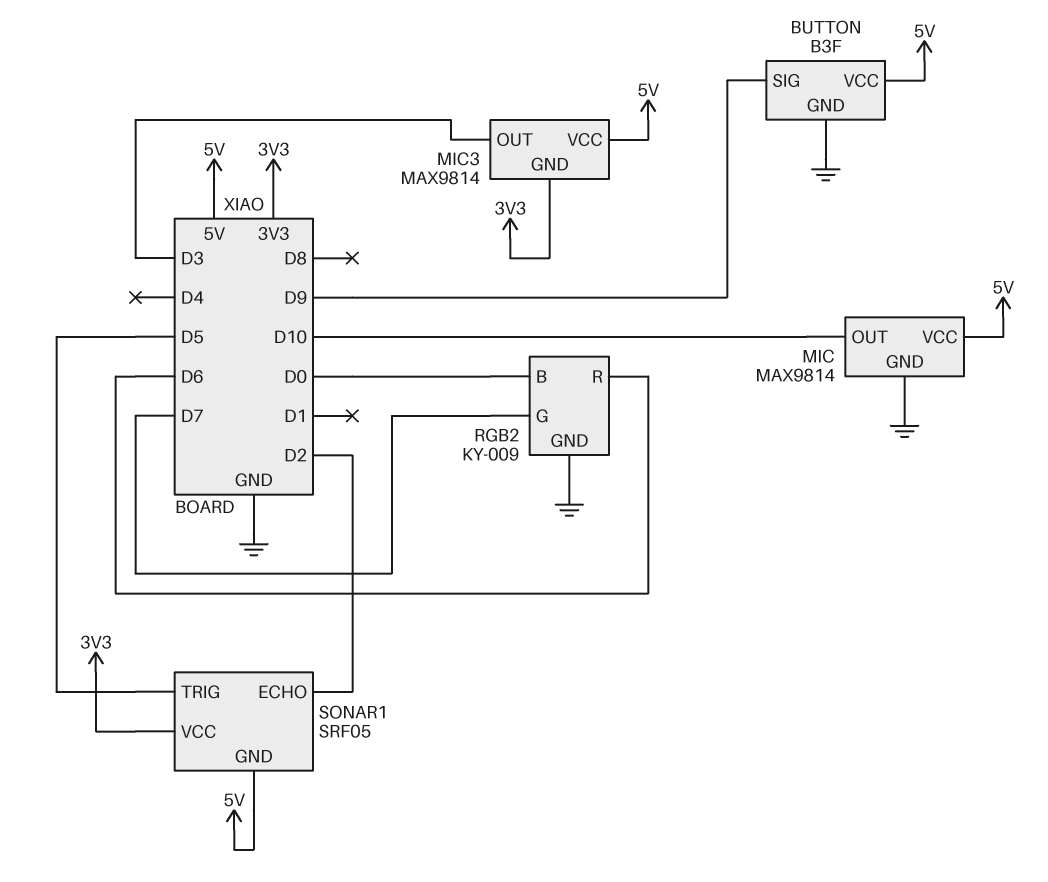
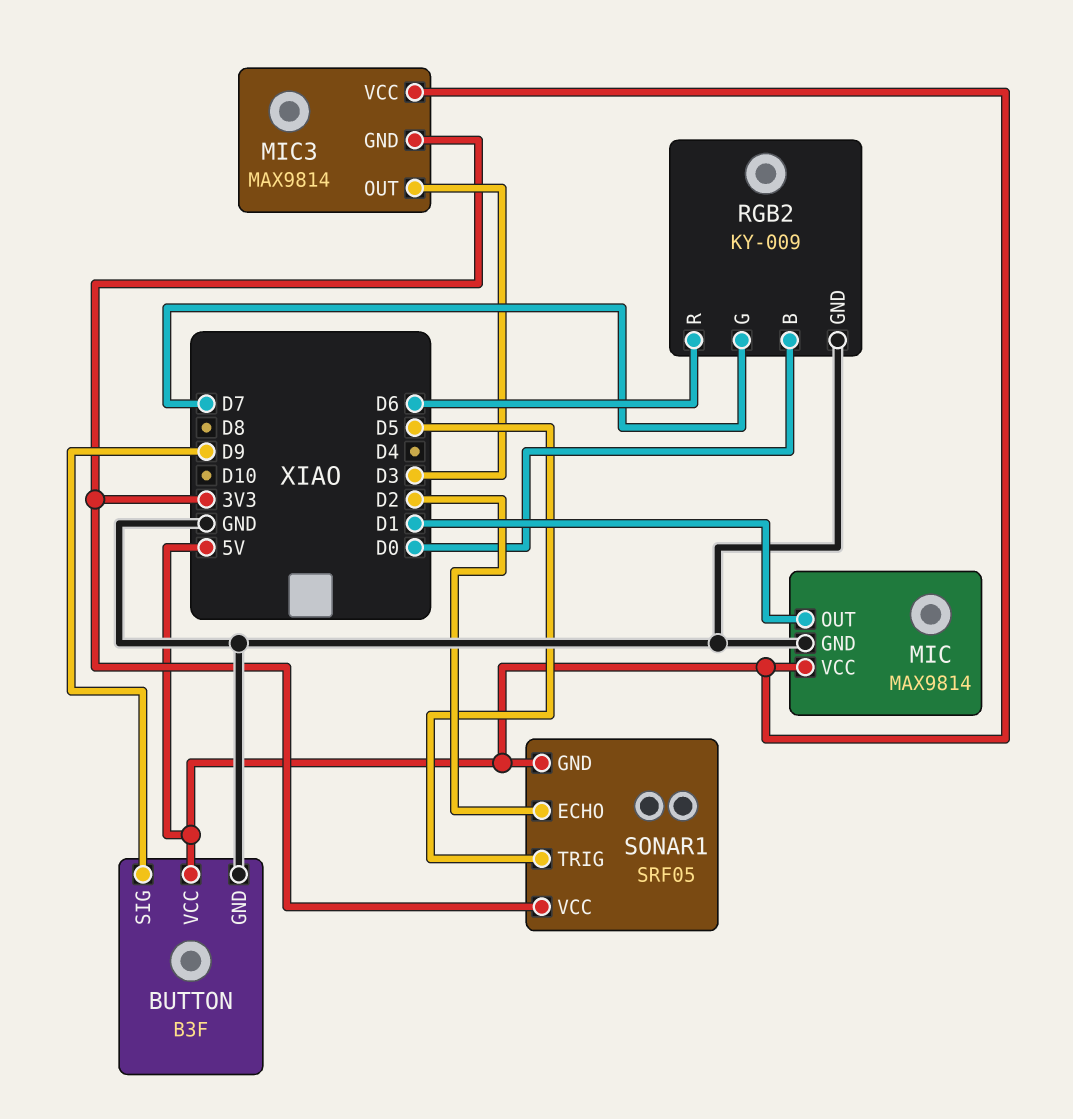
MIC pin OUT: D10 -> D1

